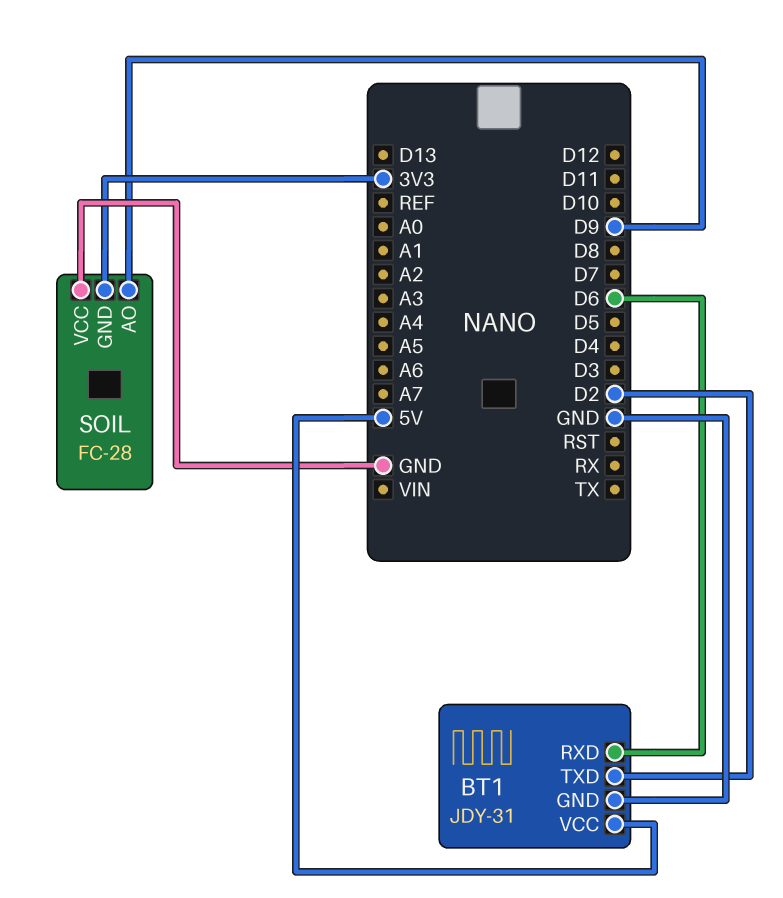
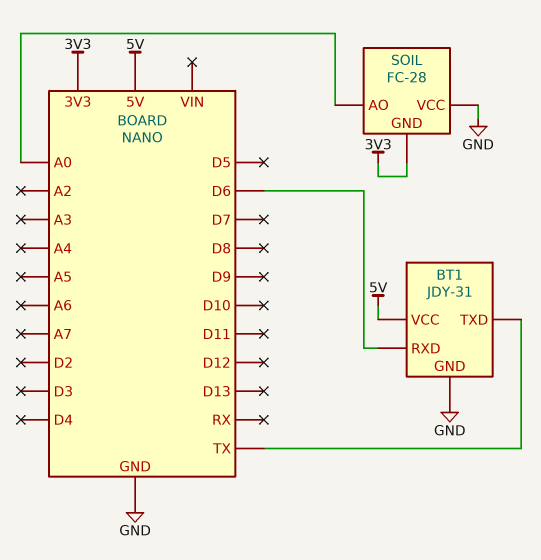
BT1 pin TXD: D2 -> TX
SOIL pin AO: D9 -> A0

